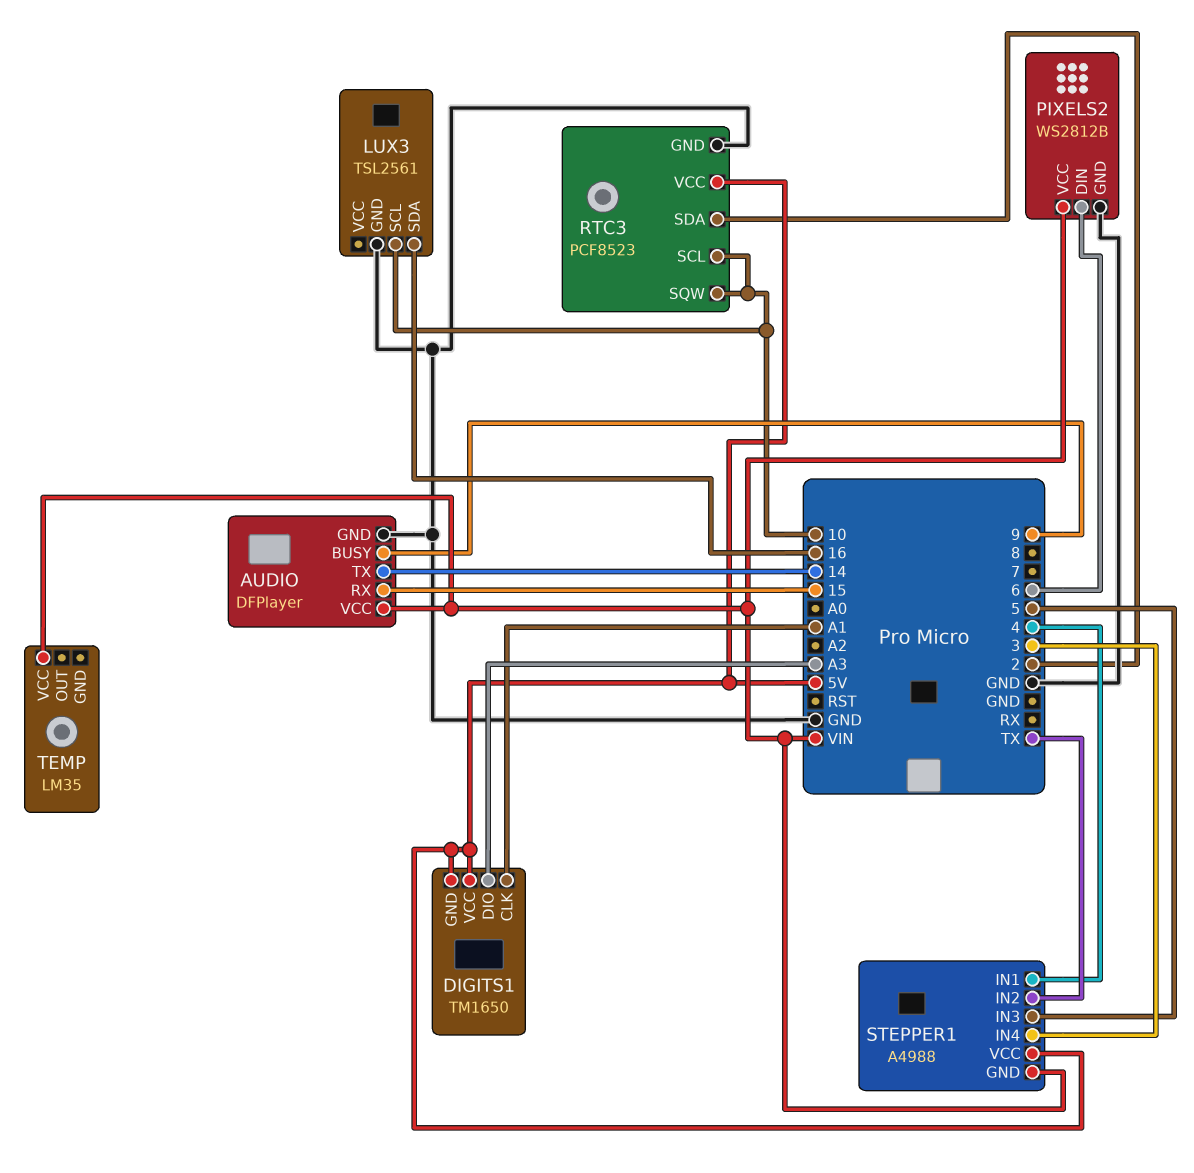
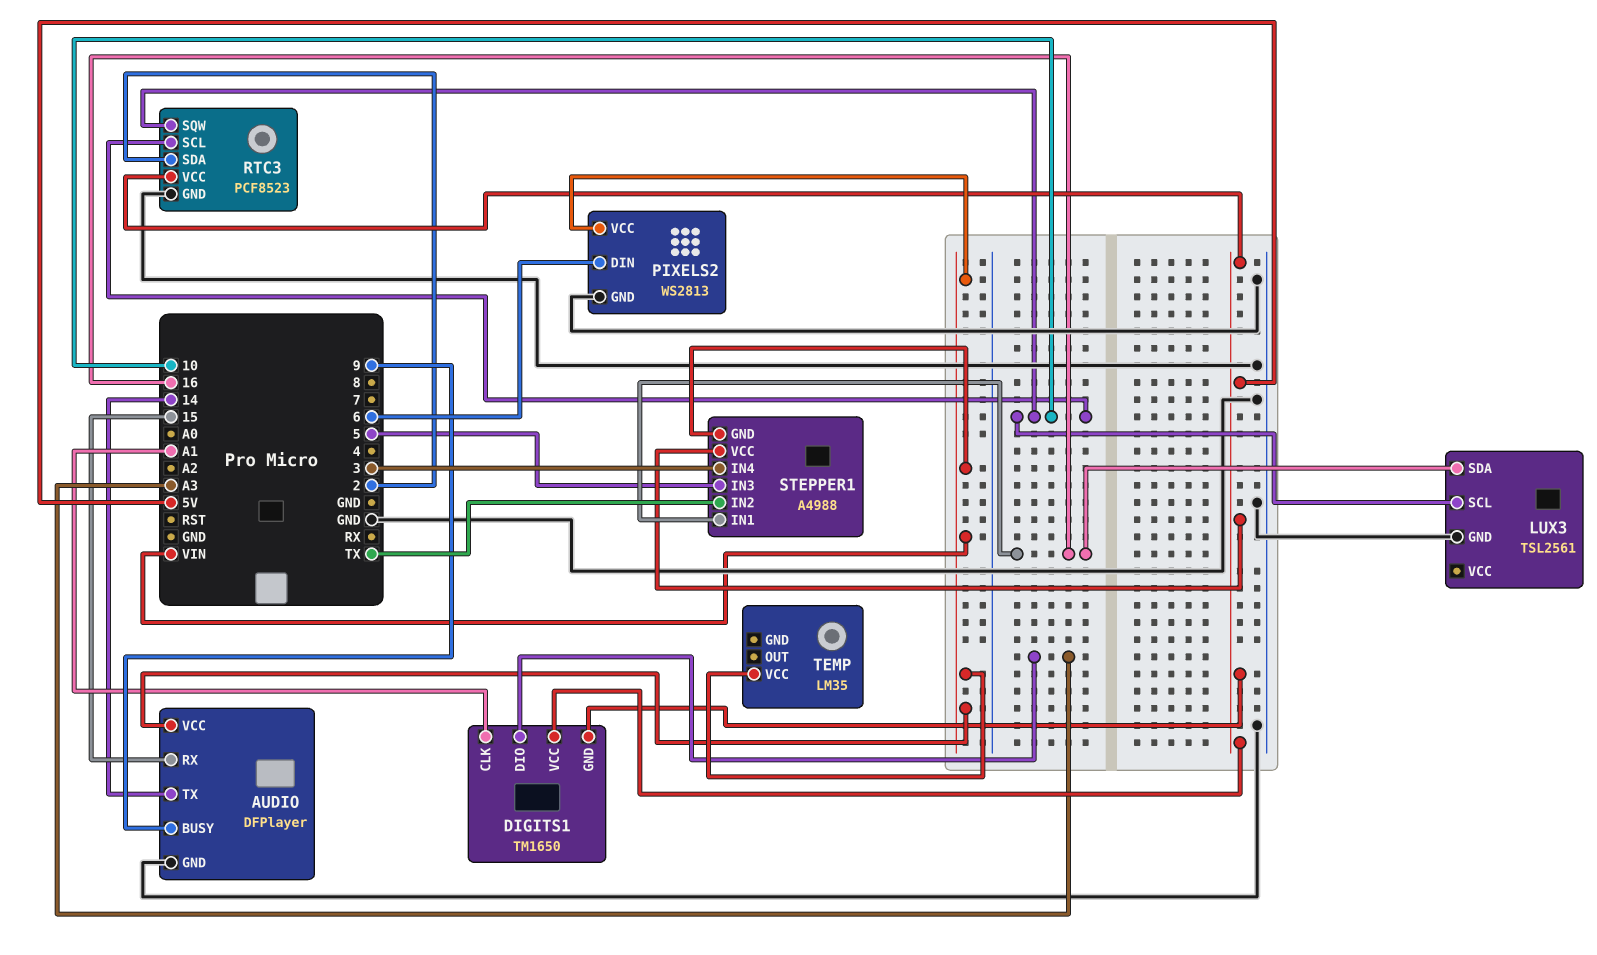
PIXELS2: WS2812B -> WS2813
STEPPER1 pin IN1: 4 -> 16

